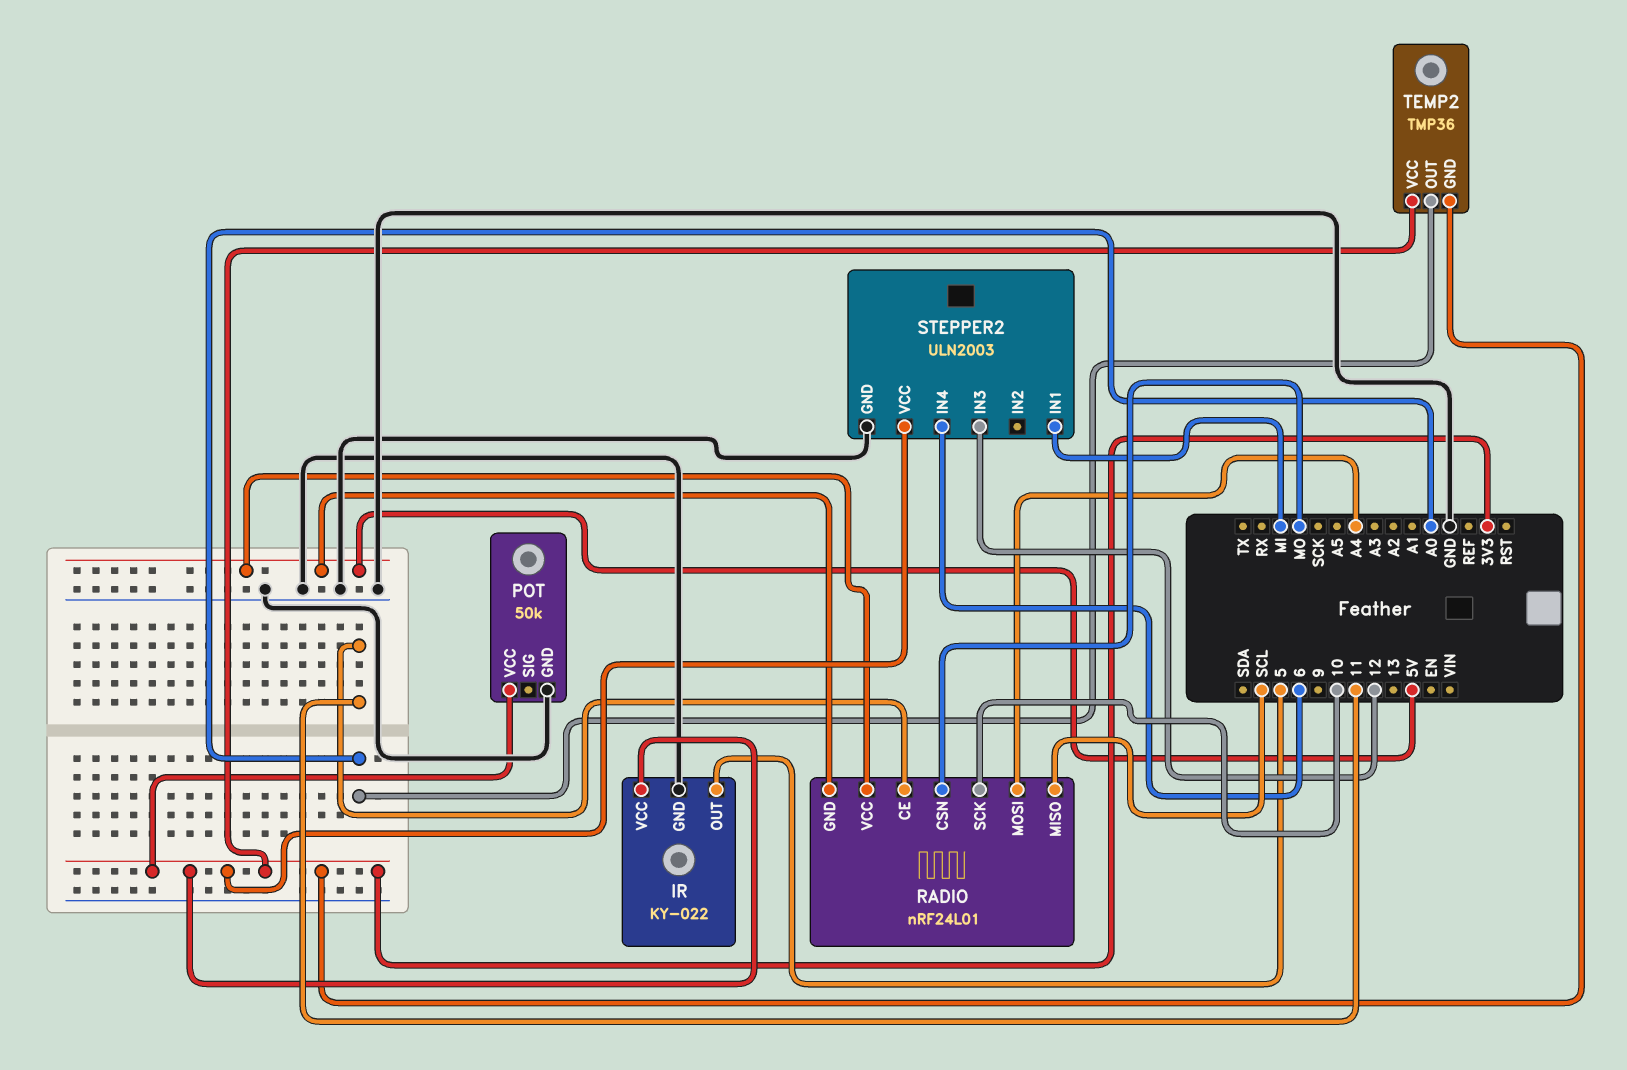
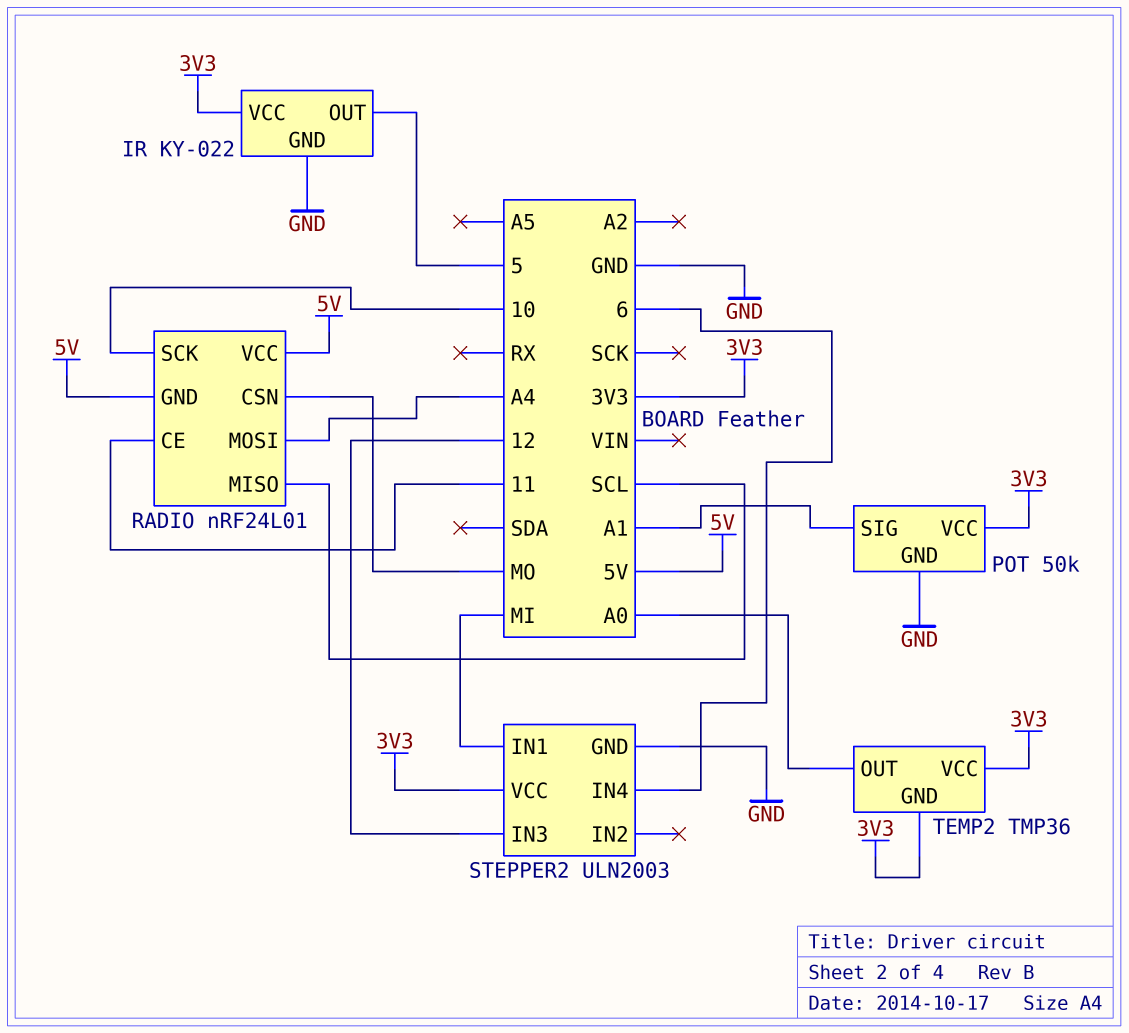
POT pin SIG: none -> A1

